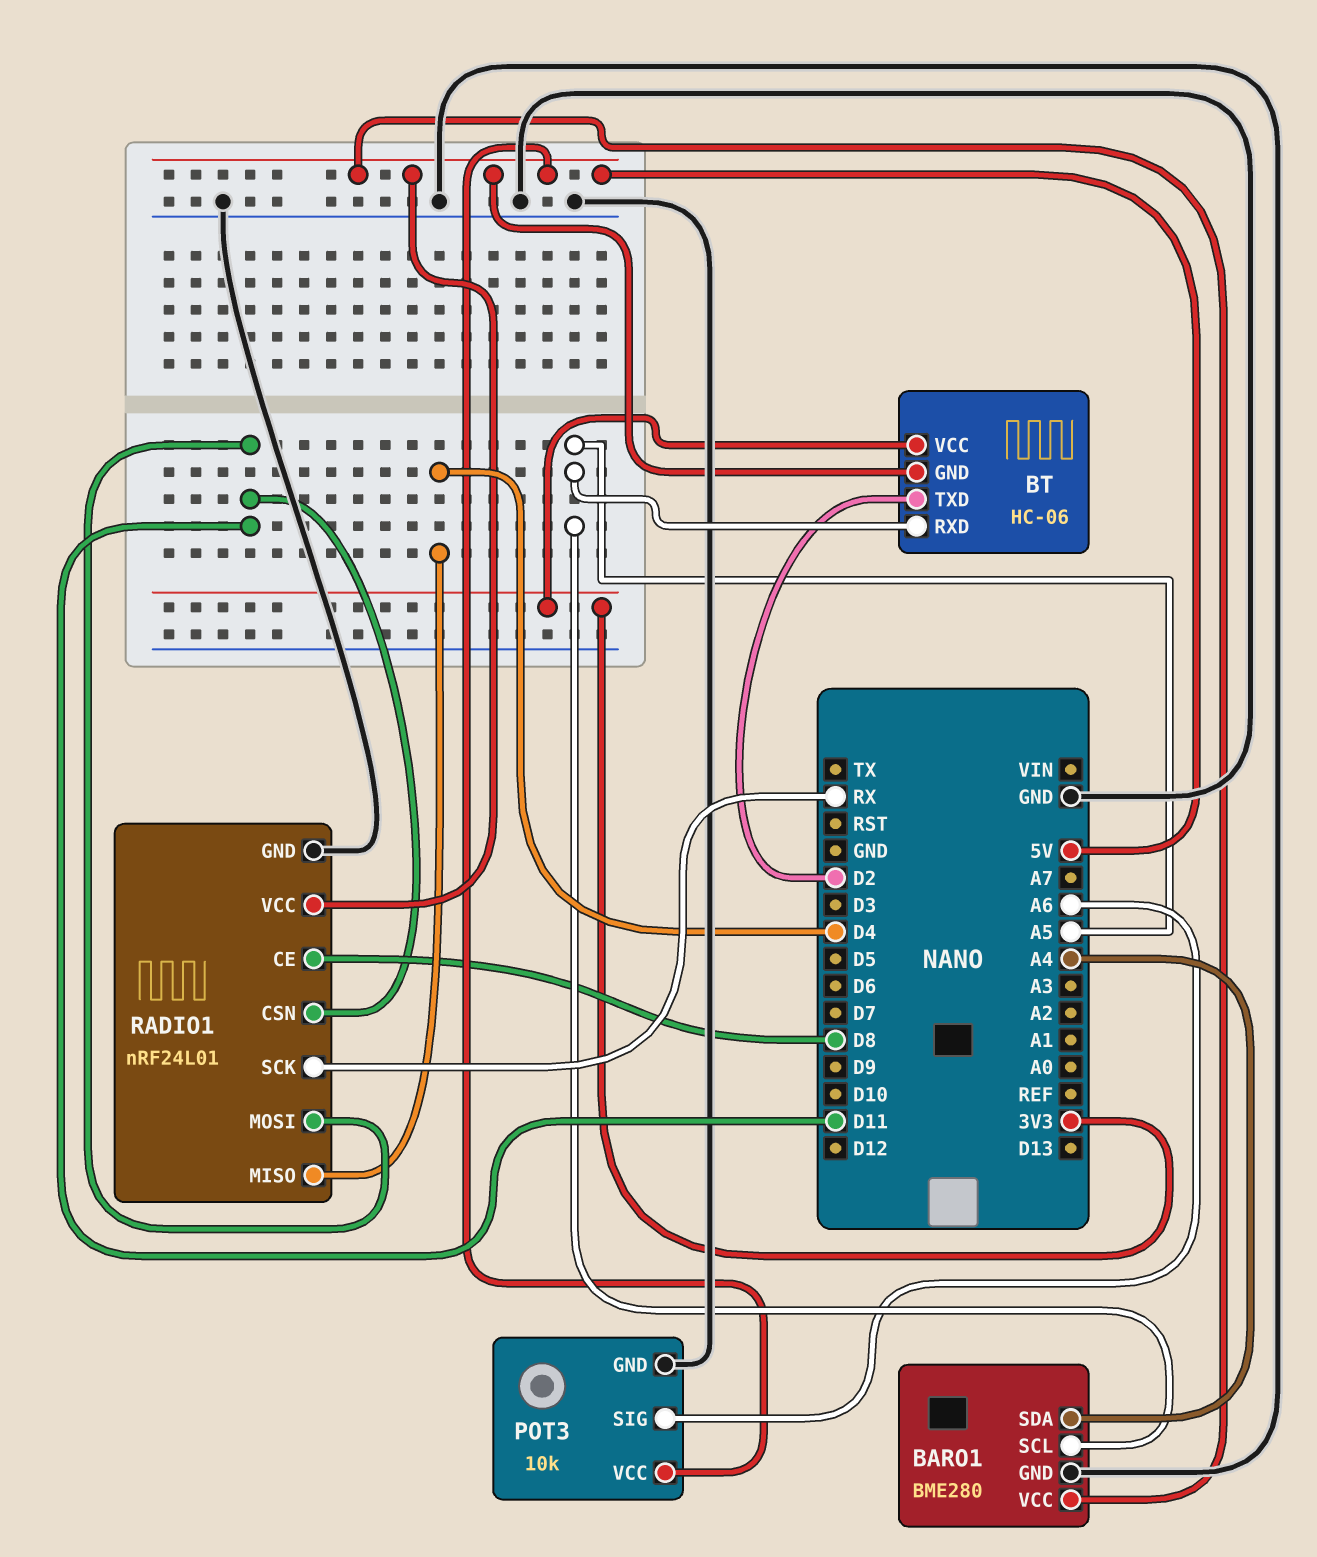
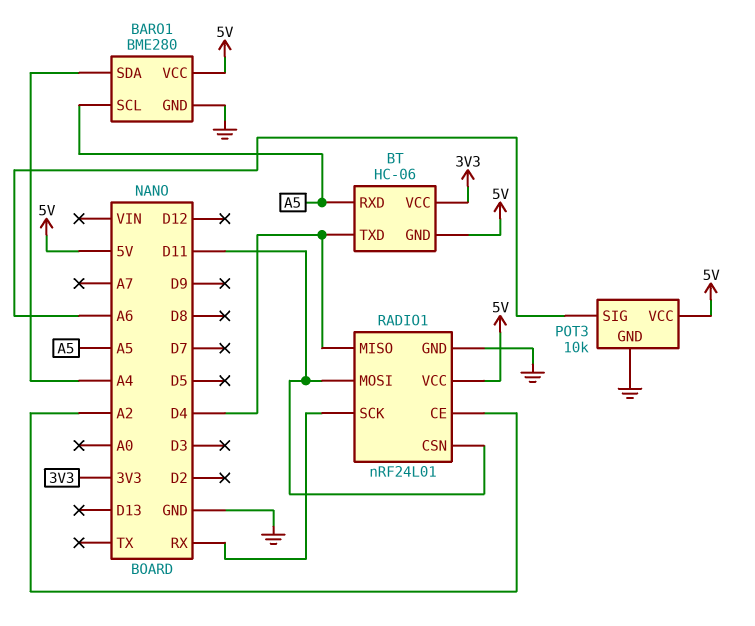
BT pin TXD: D2 -> D4
RADIO1 pin CE: D8 -> A2

